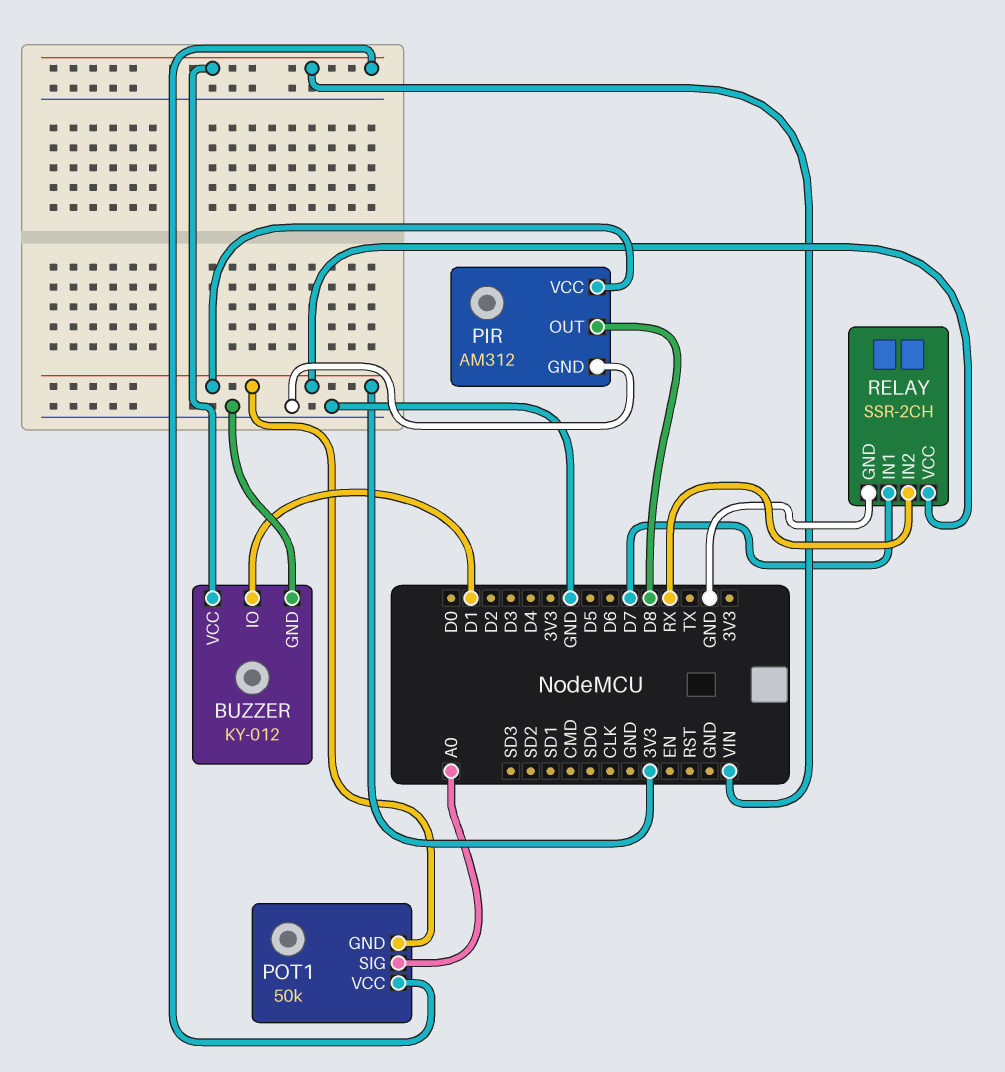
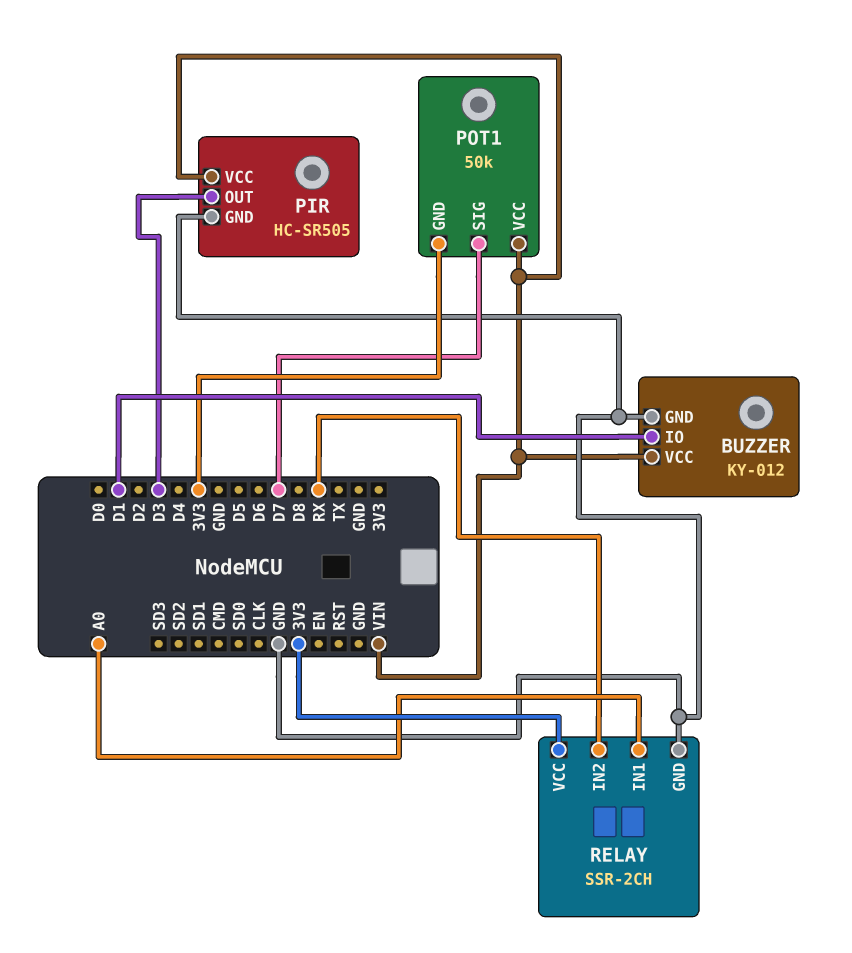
PIR: AM312 -> HC-SR505
PIR pin OUT: D8 -> D3
PIR pin VCC: 3V3 -> VIN
POT1 pin SIG: A0 -> D7
RELAY pin IN1: D7 -> A0

